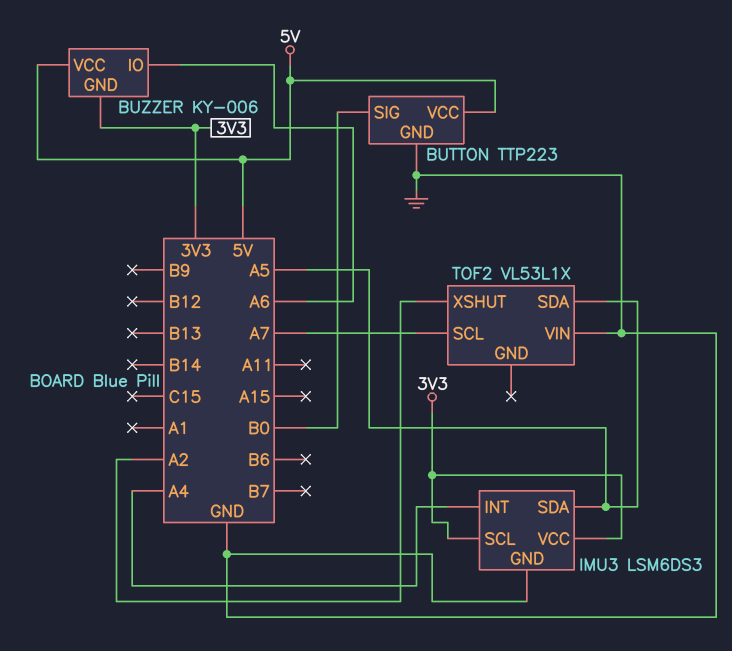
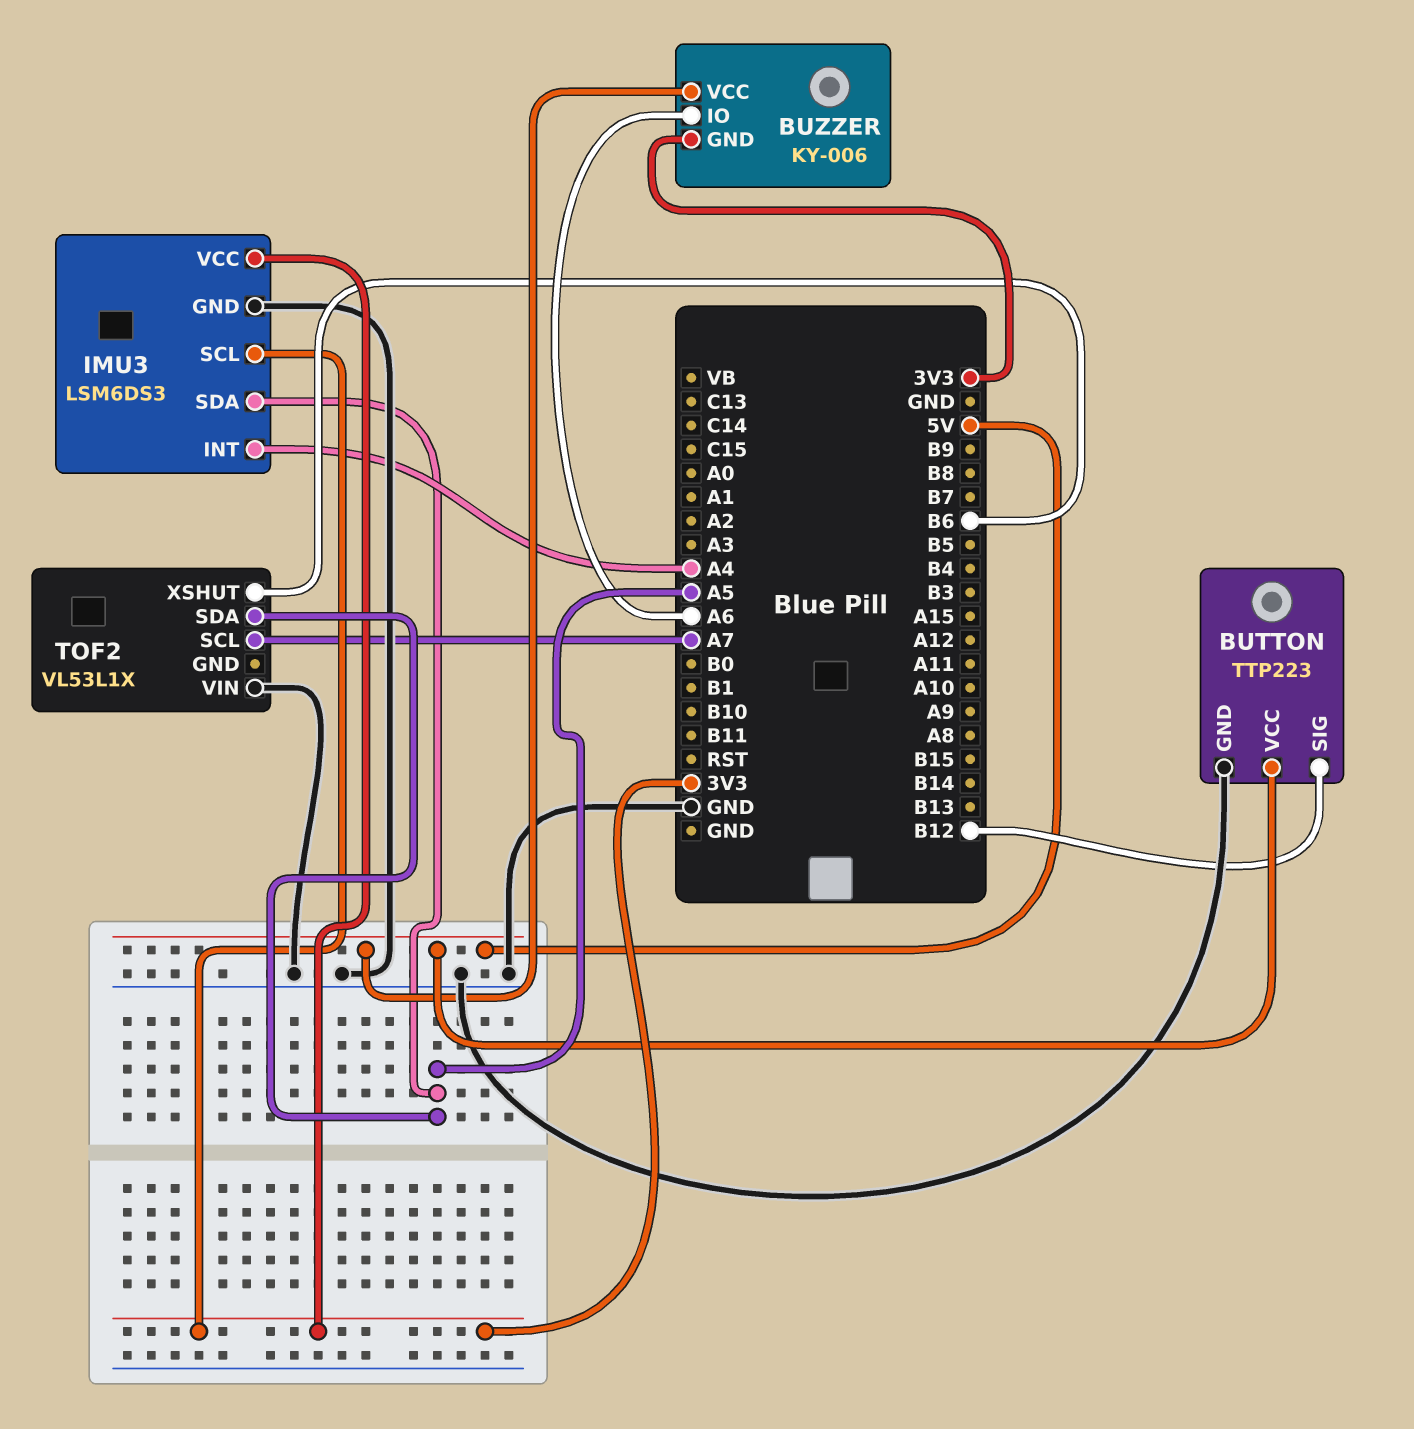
BUTTON pin SIG: B0 -> B12
TOF2 pin XSHUT: A2 -> B6

